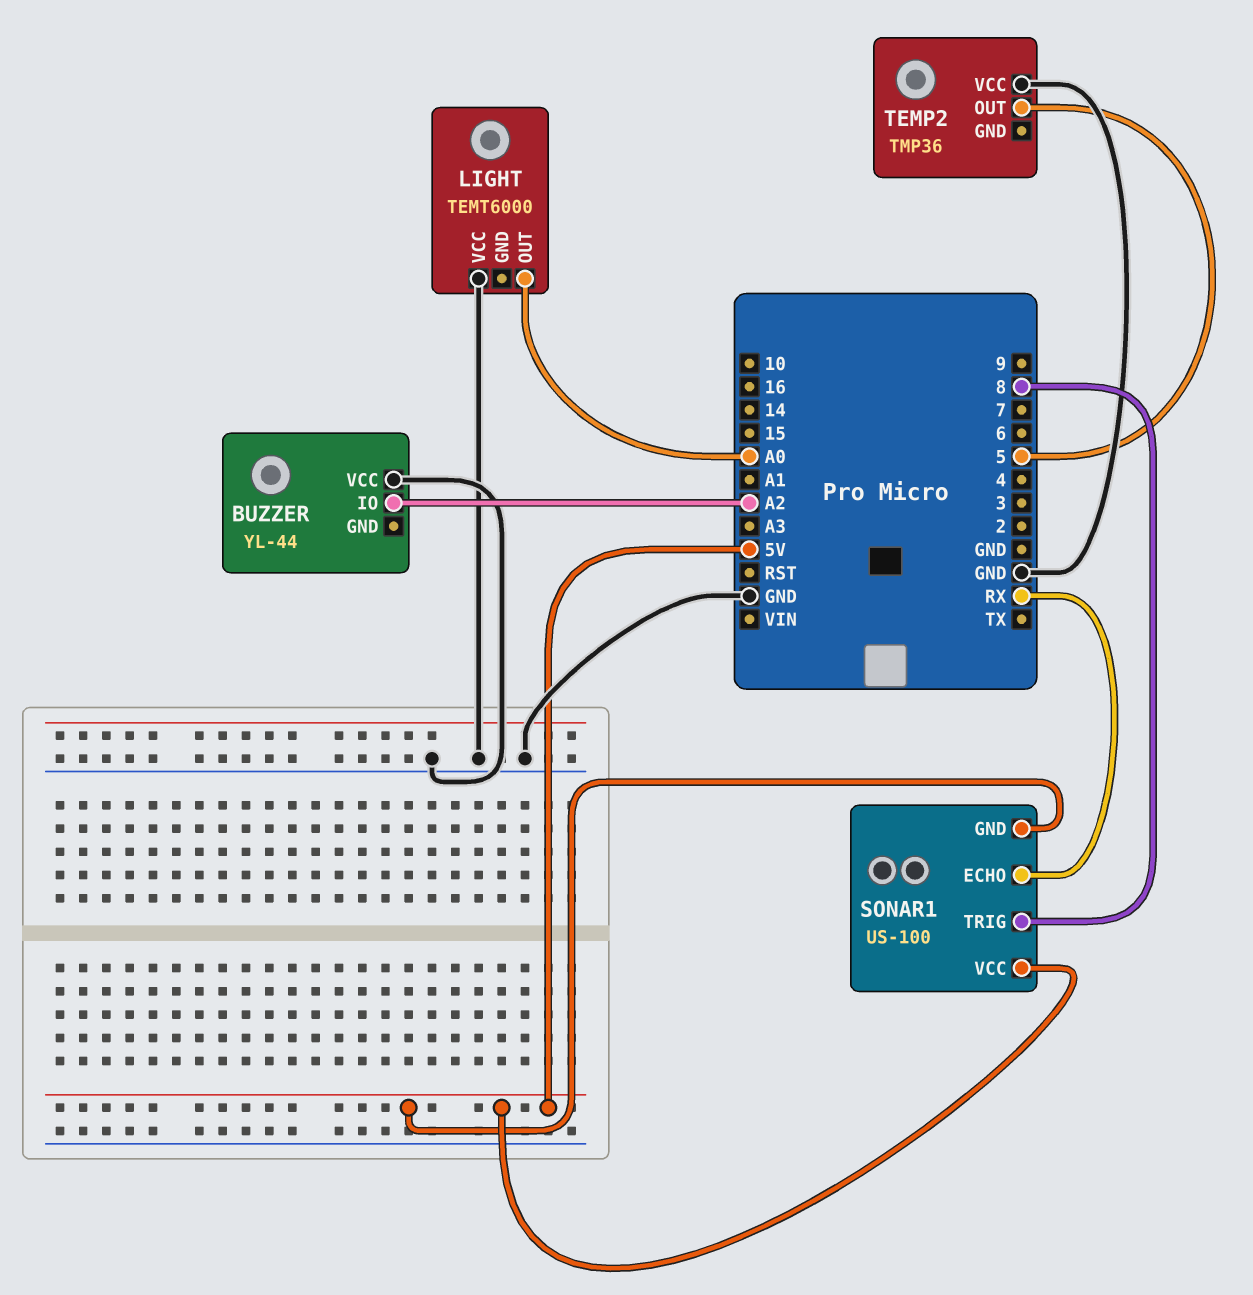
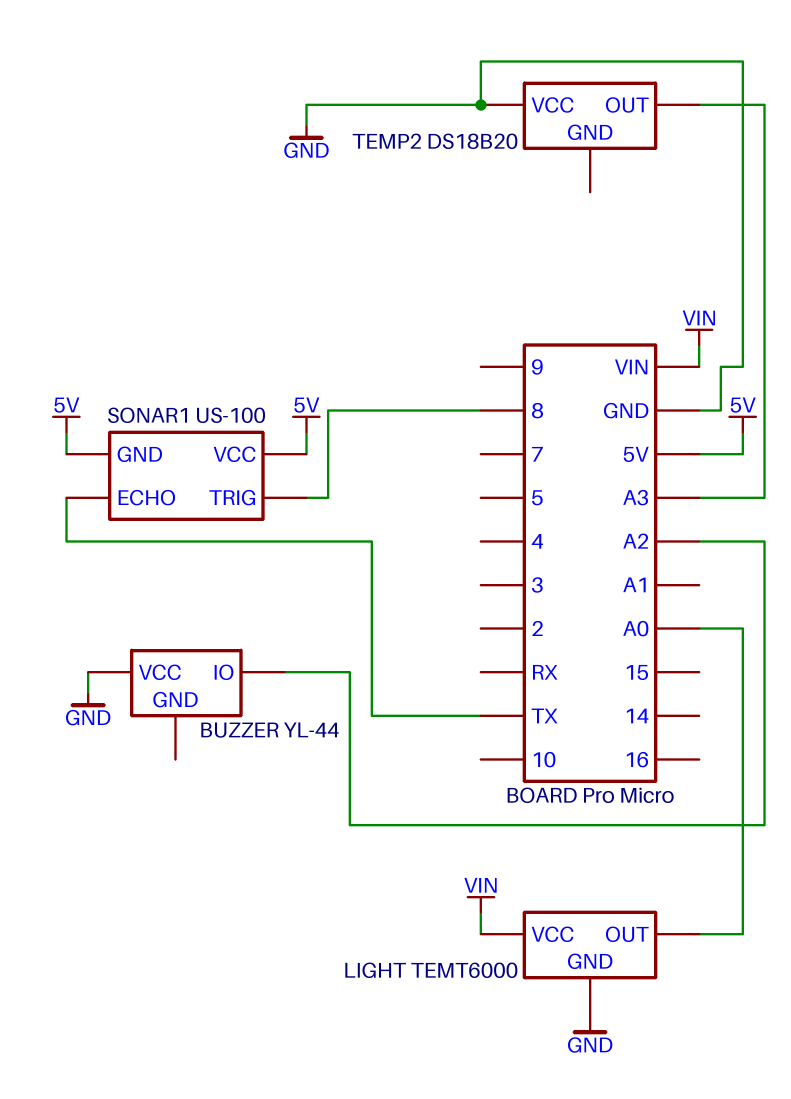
LIGHT pin GND: none -> GND
LIGHT pin VCC: GND -> VIN
SONAR1 pin ECHO: RX -> TX
TEMP2: TMP36 -> DS18B20
TEMP2 pin OUT: 5 -> A3

